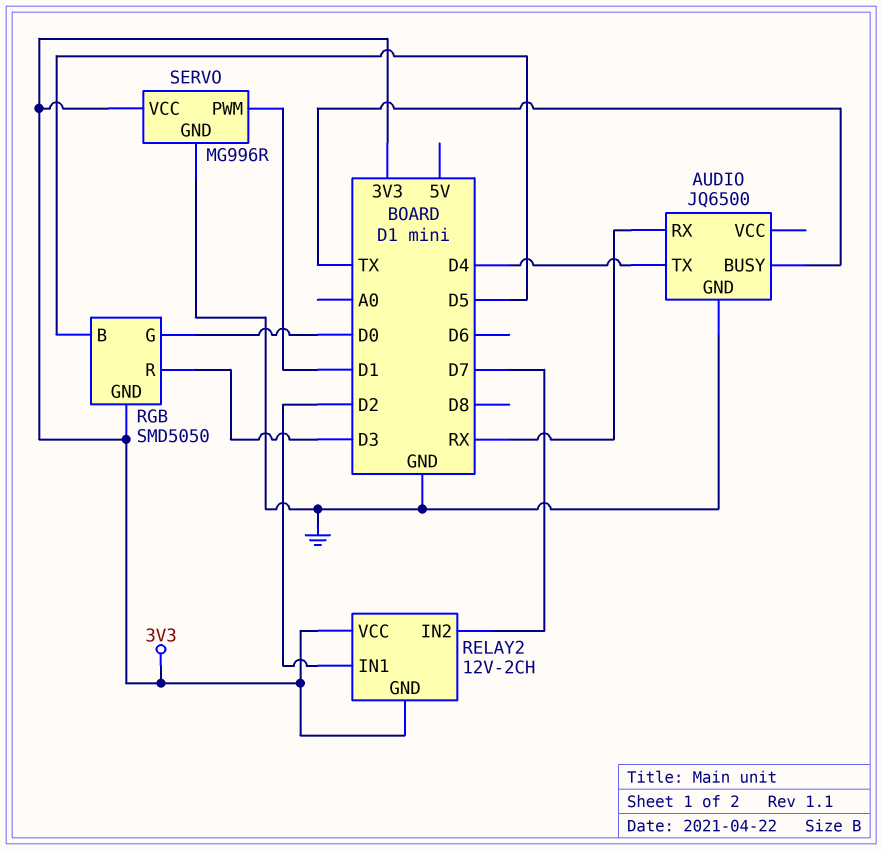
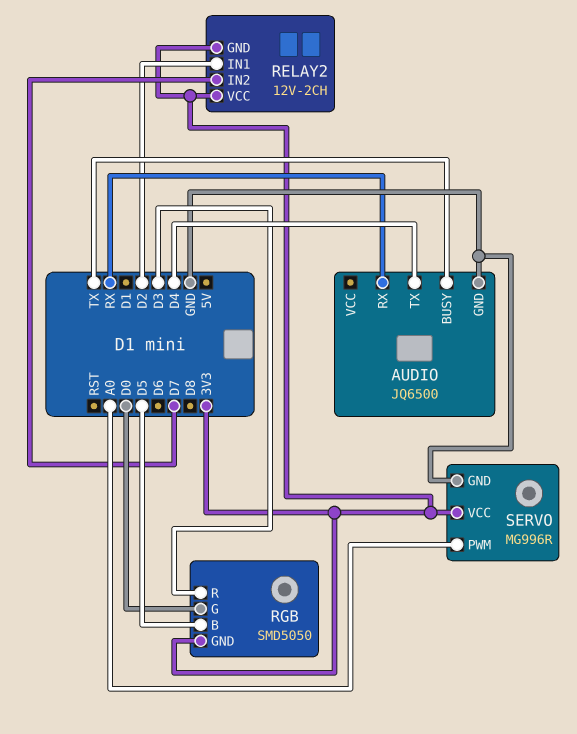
SERVO pin PWM: D1 -> A0

